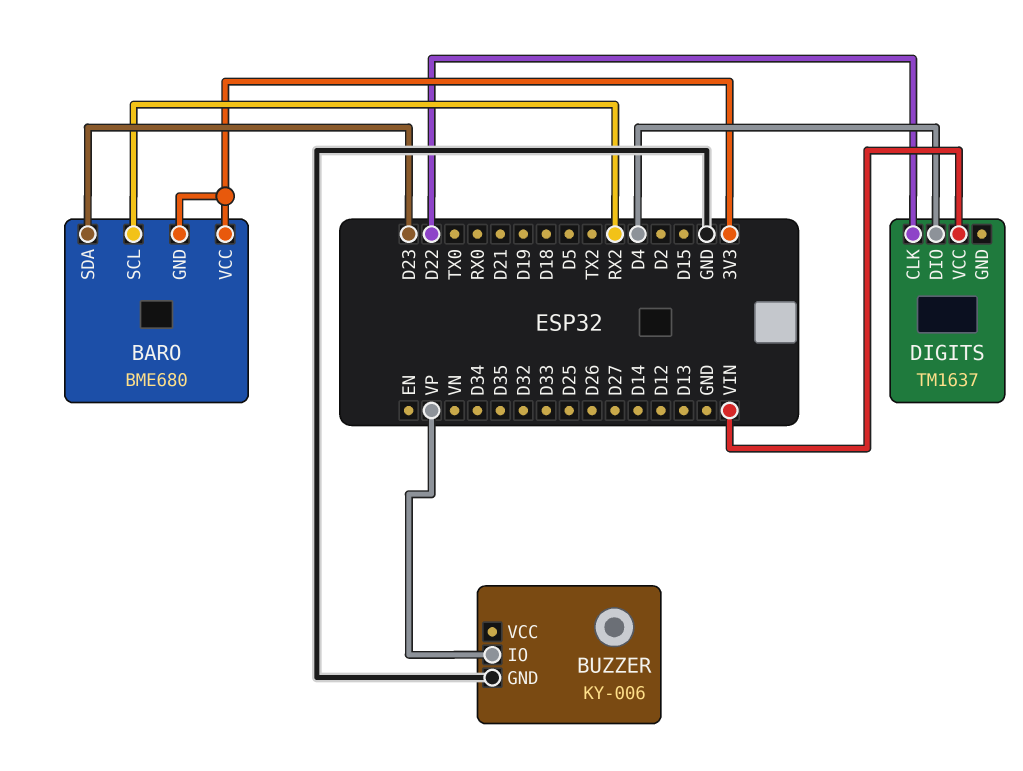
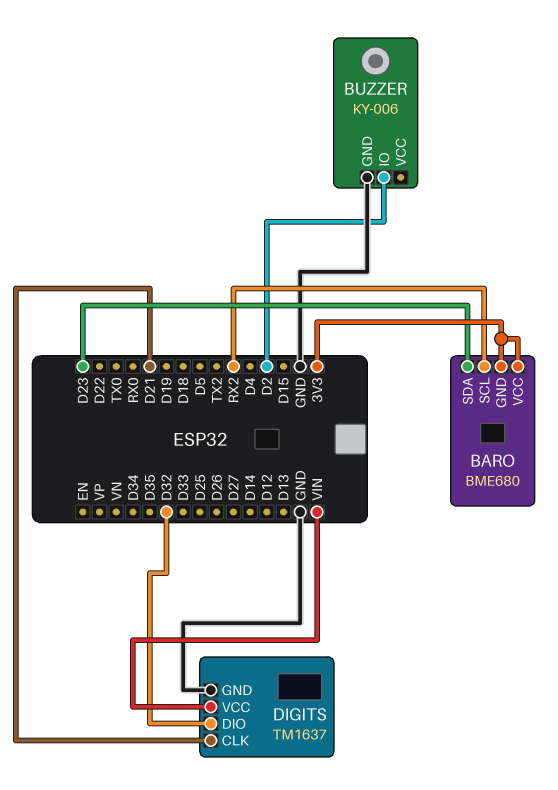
BUZZER pin IO: VP -> D2
DIGITS pin CLK: D22 -> D21
DIGITS pin DIO: D4 -> D32
DIGITS pin GND: none -> GND

